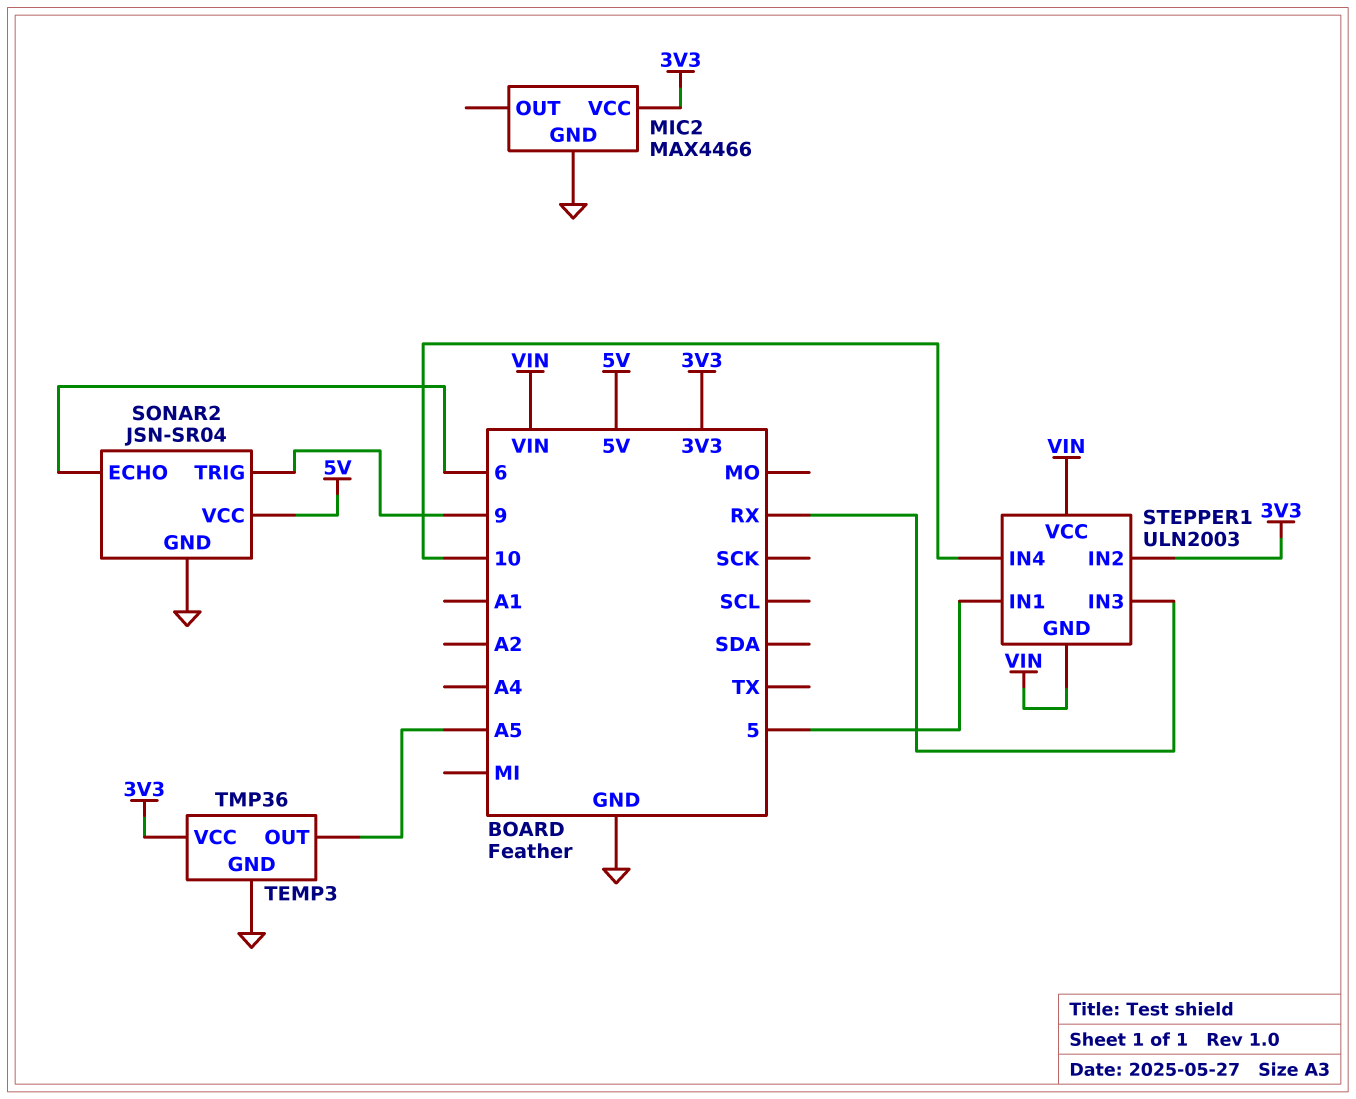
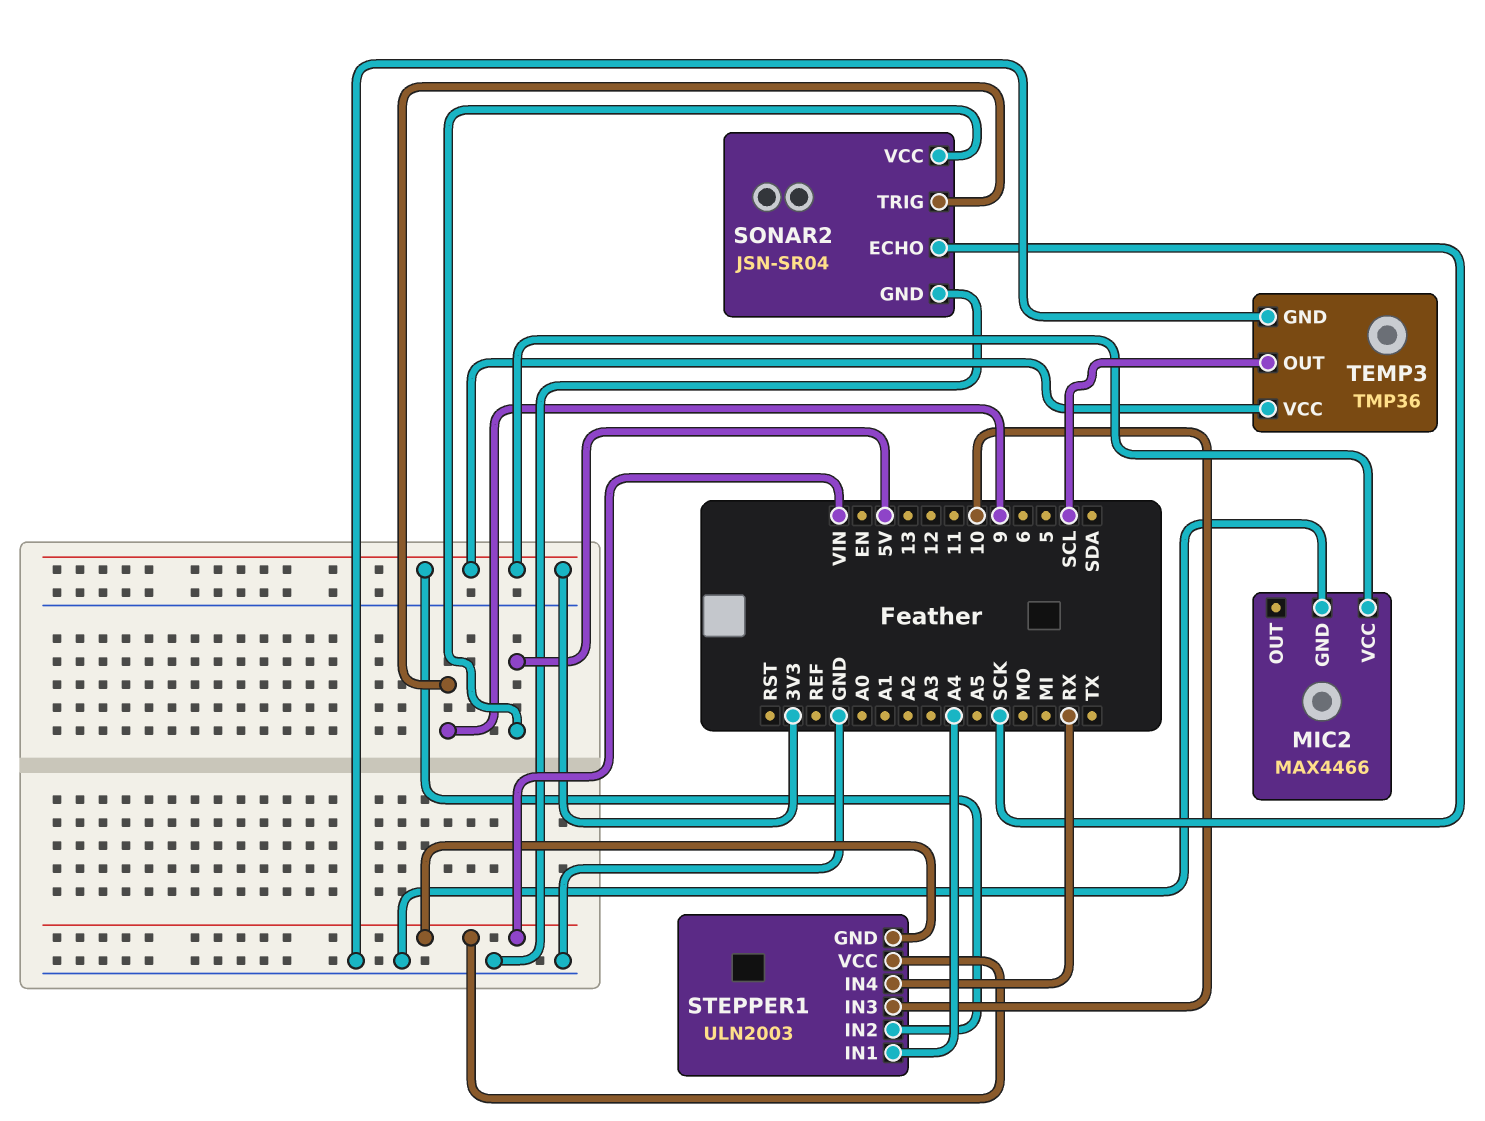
SONAR2 pin ECHO: 6 -> SCK
STEPPER1 pin IN1: 5 -> A4
STEPPER1 pin IN3: RX -> 10
STEPPER1 pin IN4: 10 -> RX
TEMP3 pin OUT: A5 -> SCL

